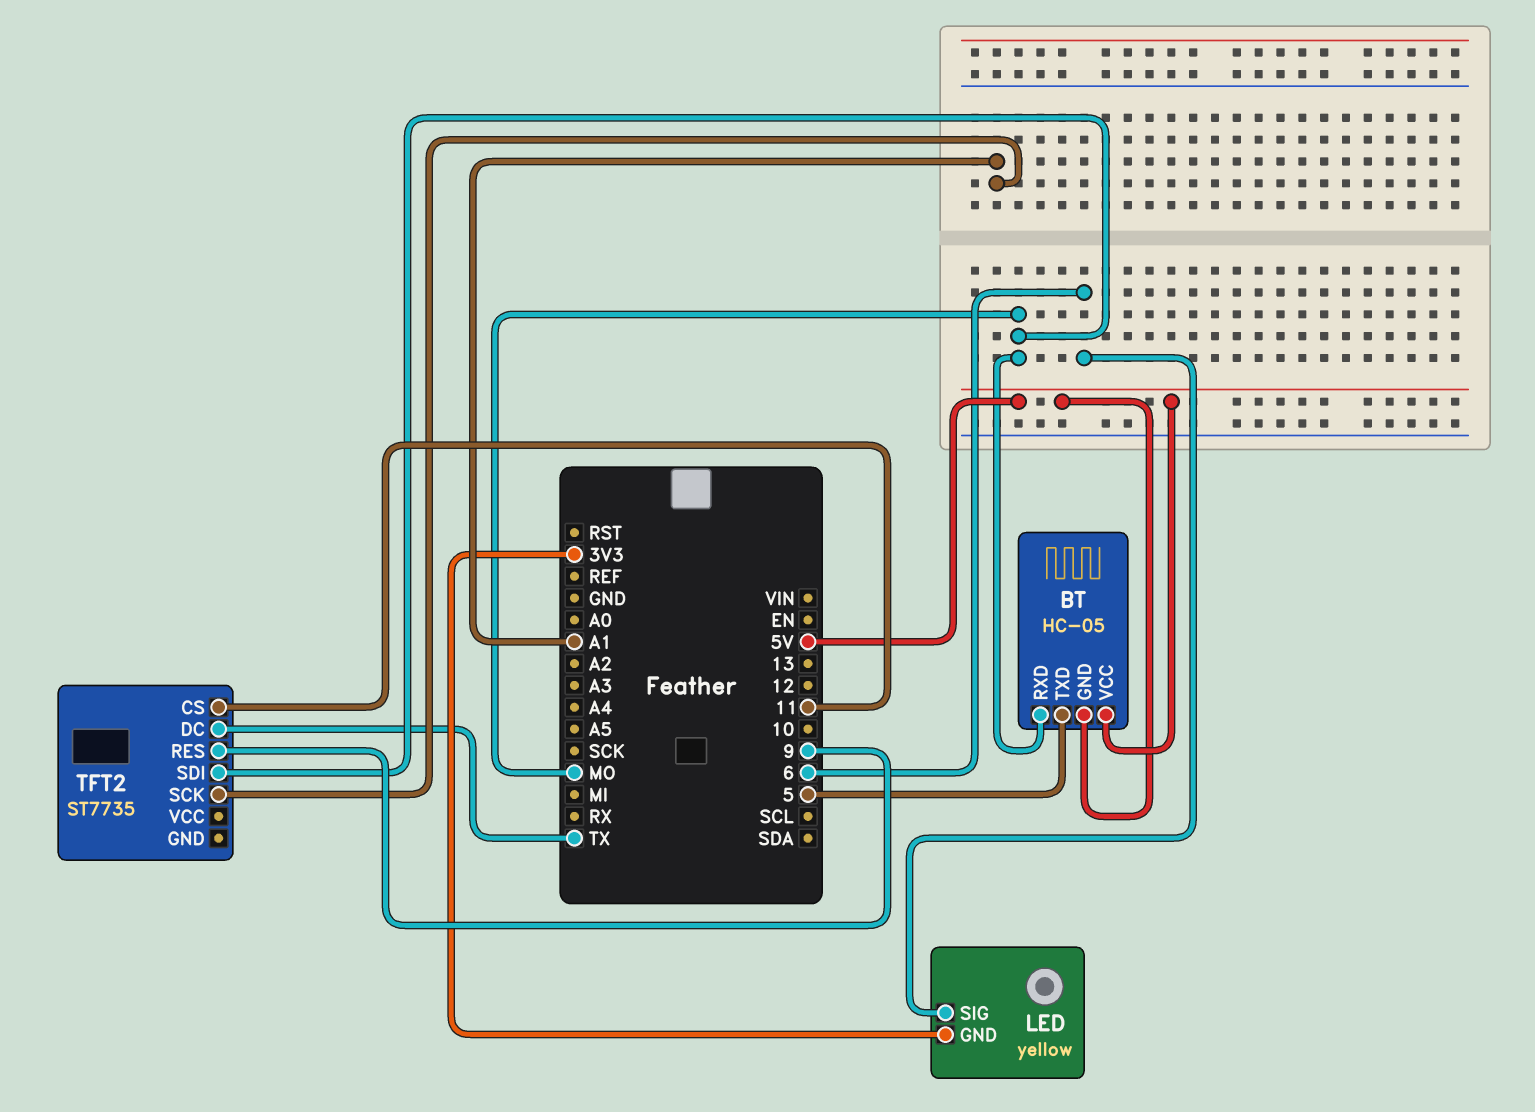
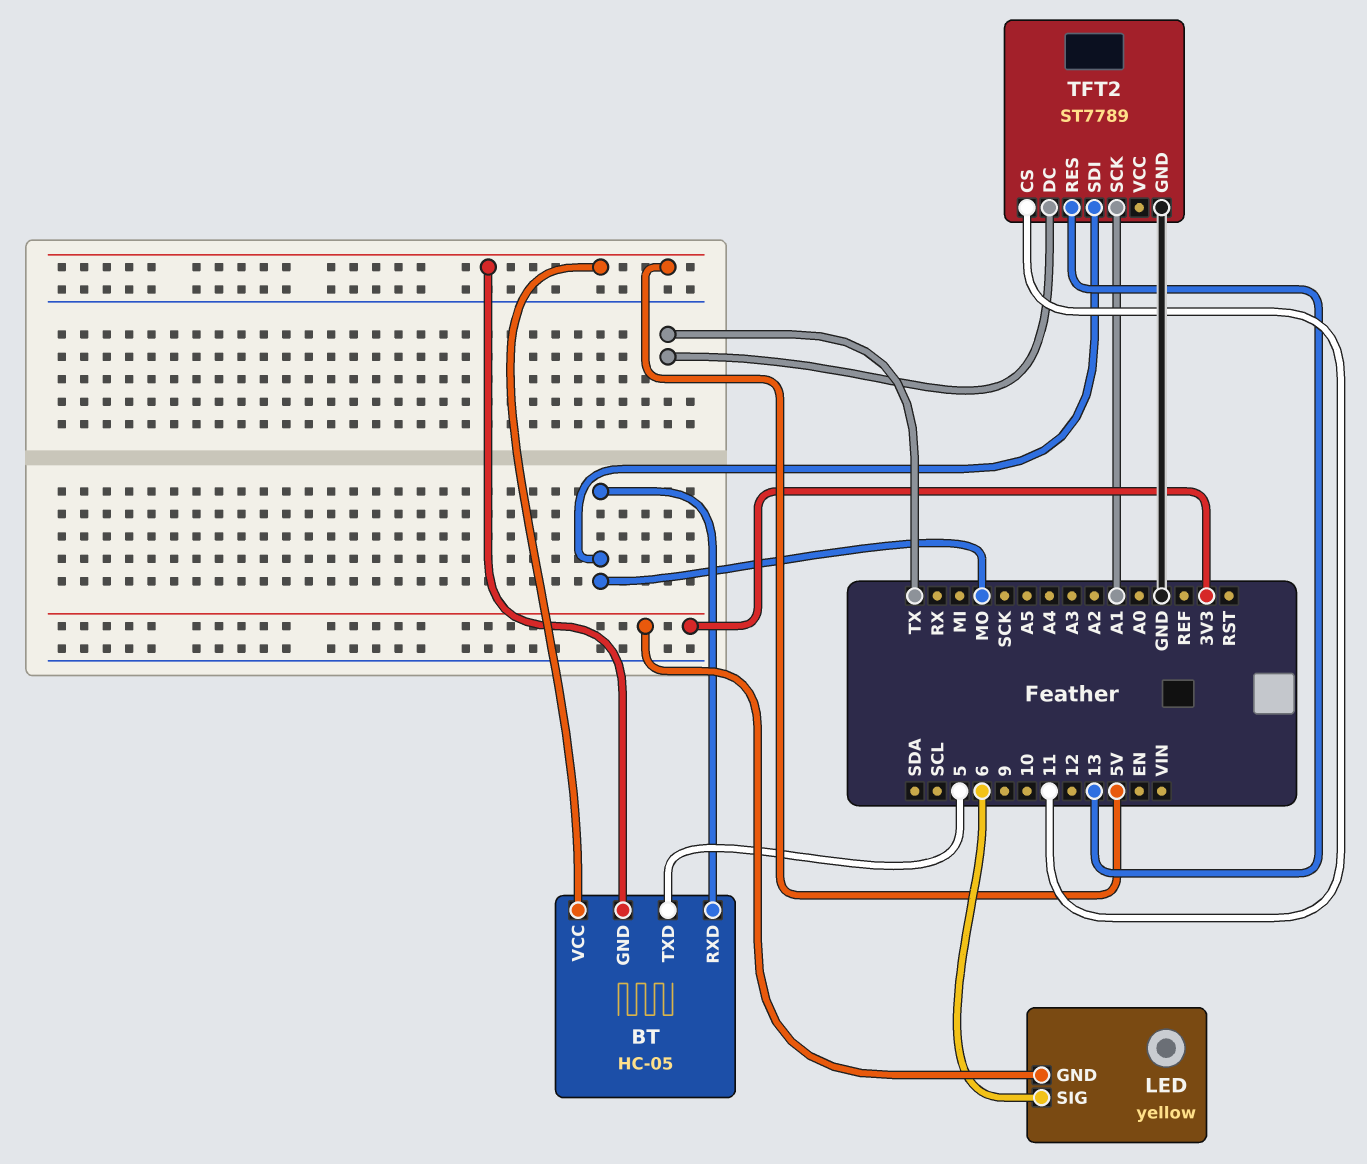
TFT2: ST7735 -> ST7789
TFT2 pin GND: none -> GND
TFT2 pin RES: 9 -> 13

